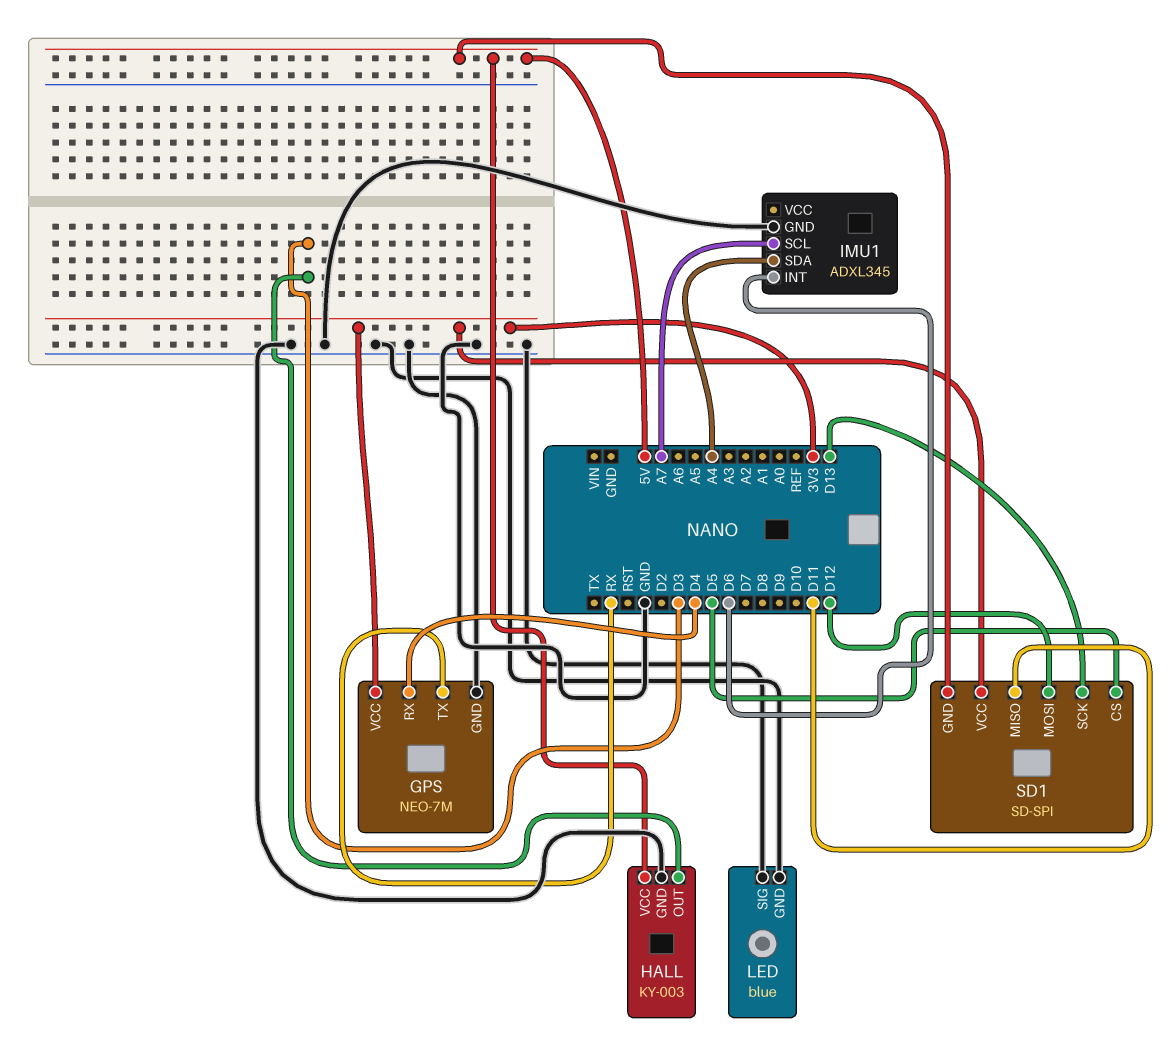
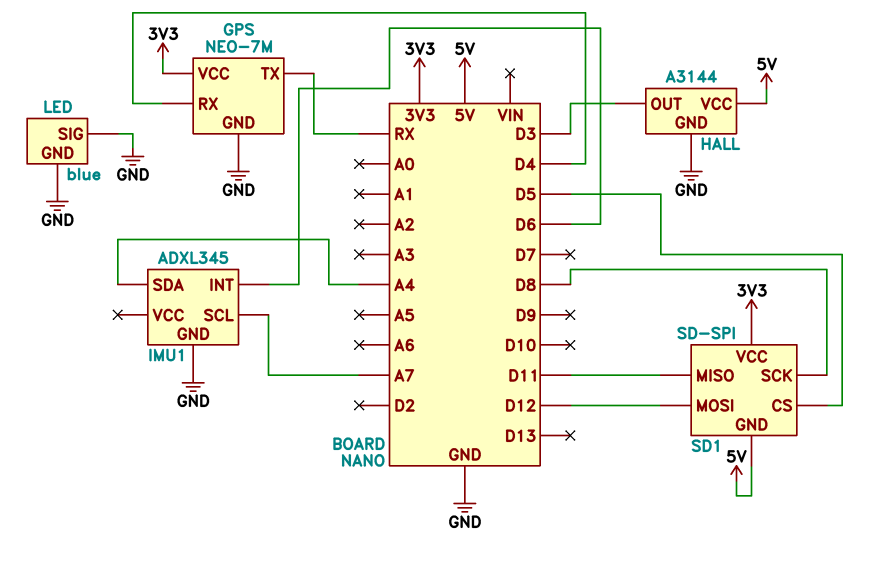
HALL: KY-003 -> A3144
SD1 pin SCK: D13 -> D8

